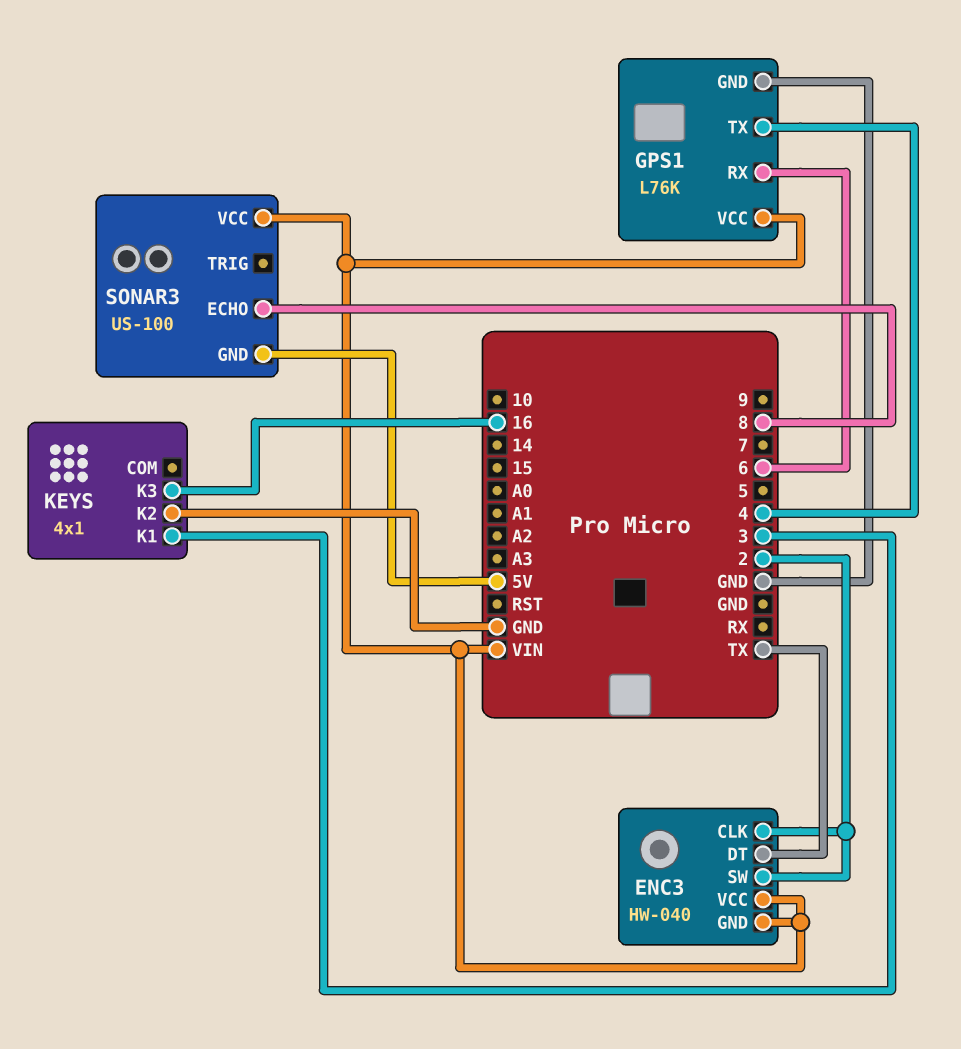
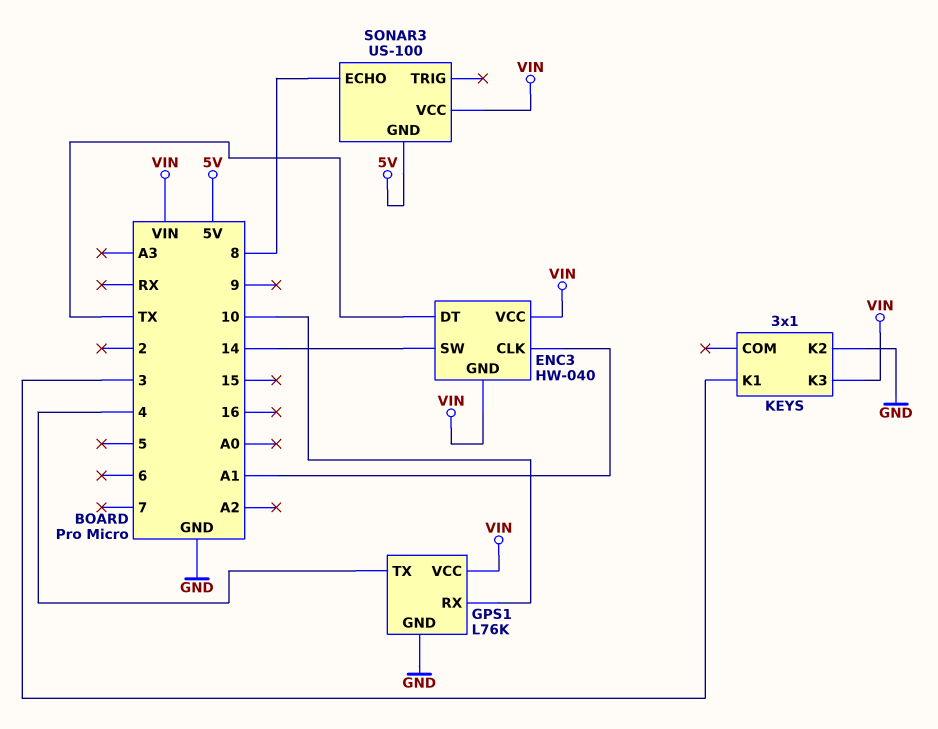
ENC3 pin CLK: 2 -> A1
ENC3 pin SW: 2 -> 14
GPS1 pin RX: 6 -> 10
KEYS: 4x1 -> 3x1
KEYS pin K3: 16 -> VIN

